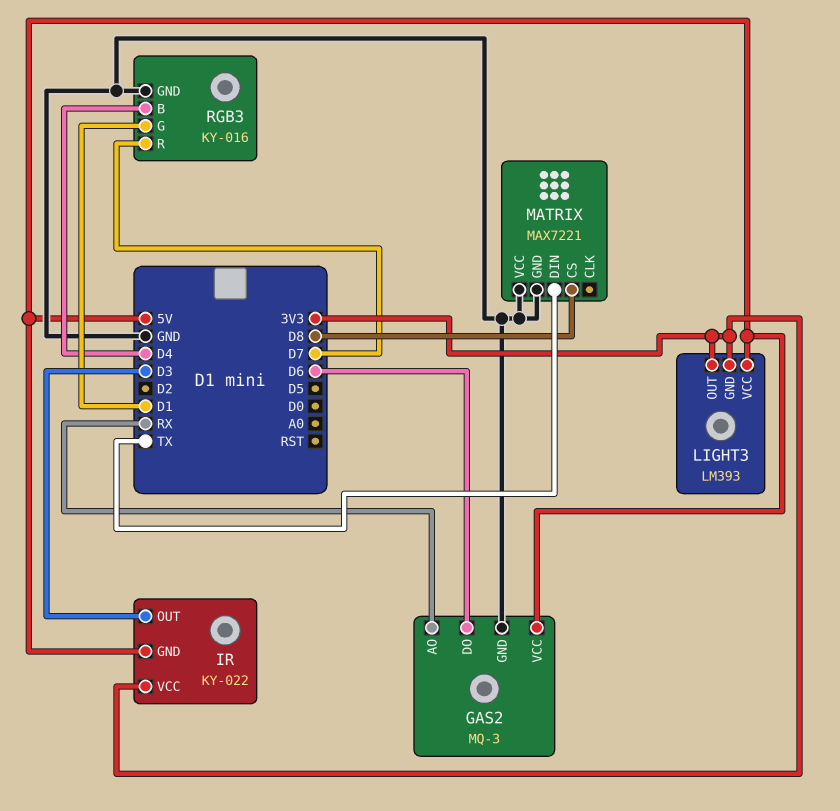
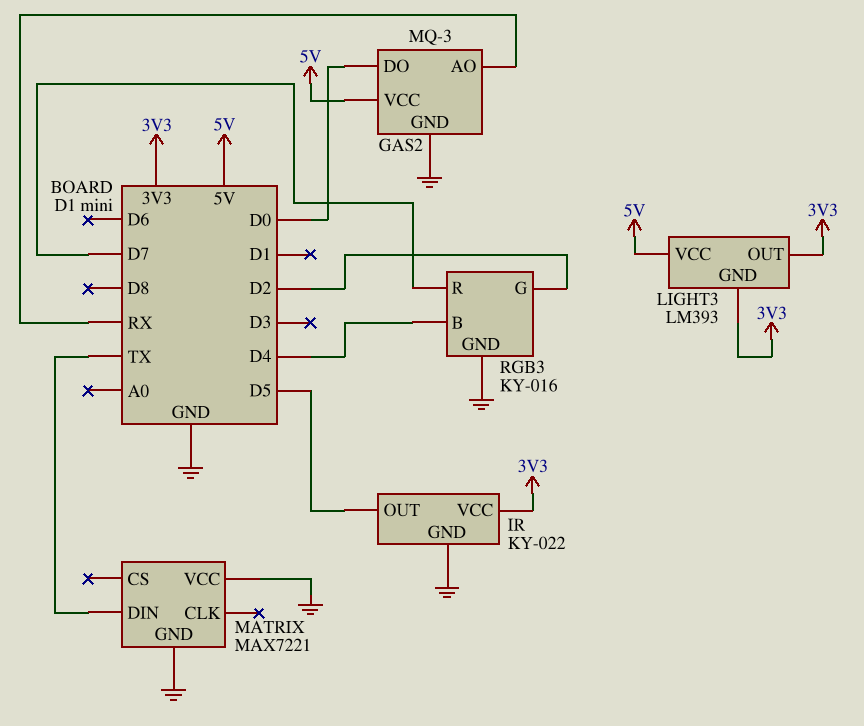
GAS2 pin DO: D6 -> D0
IR pin GND: 5V -> GND
IR pin OUT: D3 -> D5
MATRIX pin CS: D8 -> none
RGB3 pin G: D1 -> D2

